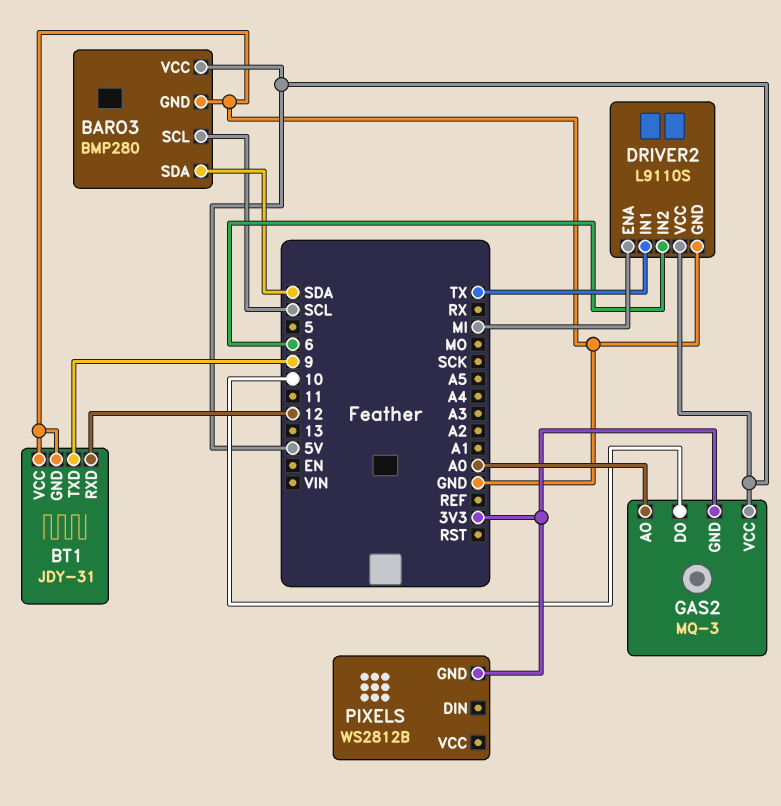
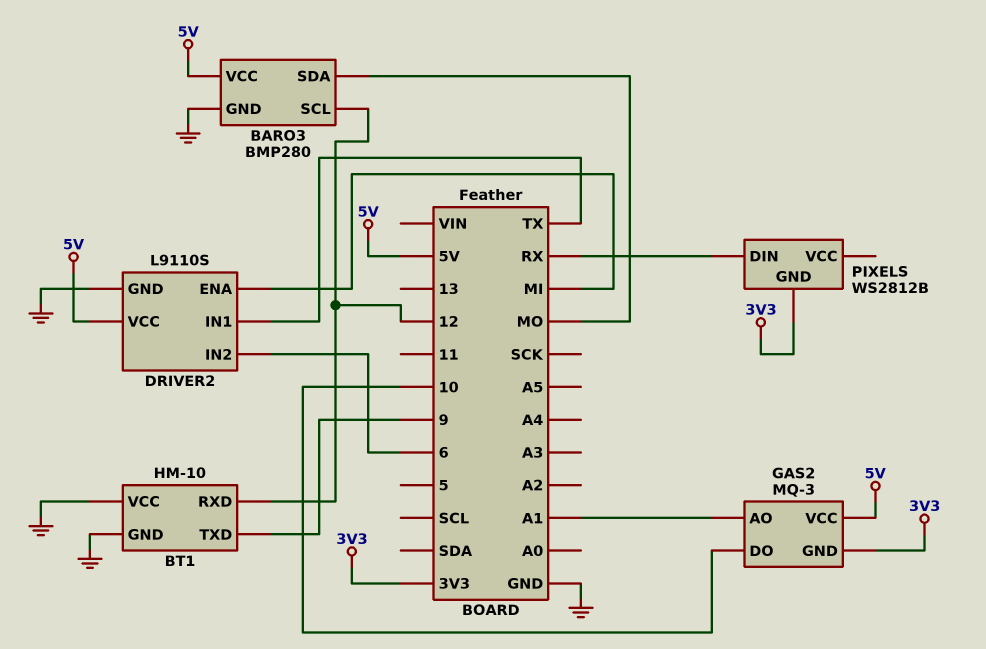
BARO3 pin SCL: SCL -> 12
BARO3 pin SDA: SDA -> MO
BT1: JDY-31 -> HM-10
GAS2 pin AO: A0 -> A1
PIXELS pin DIN: none -> RX

